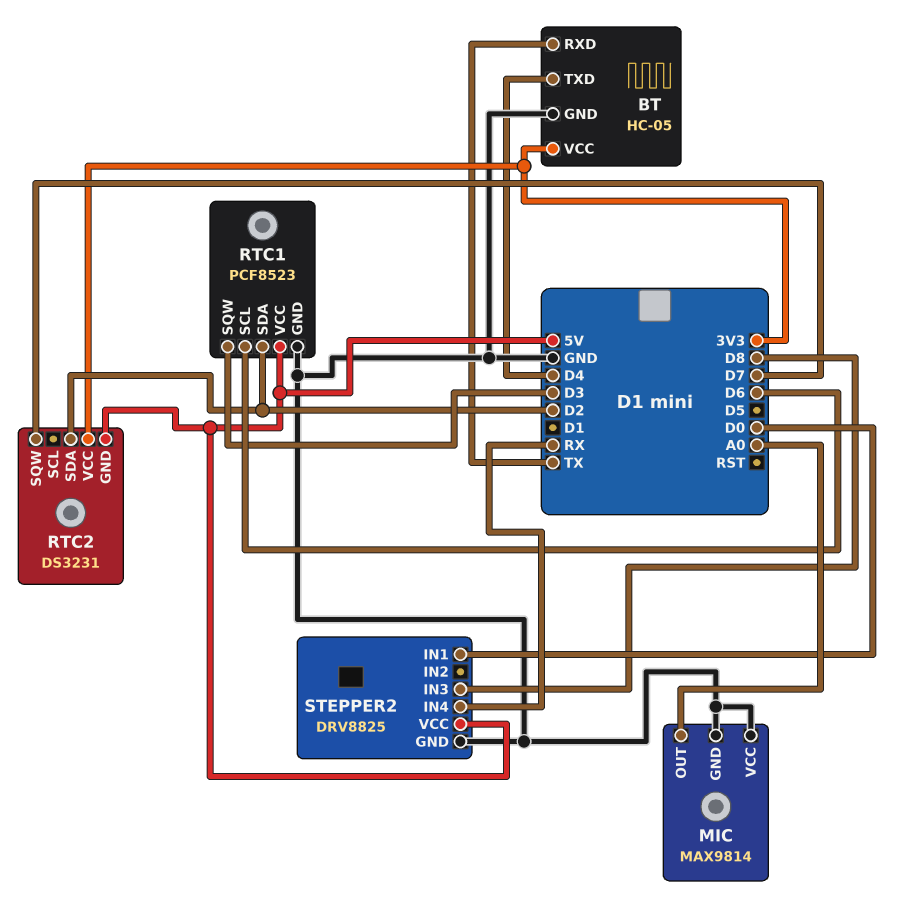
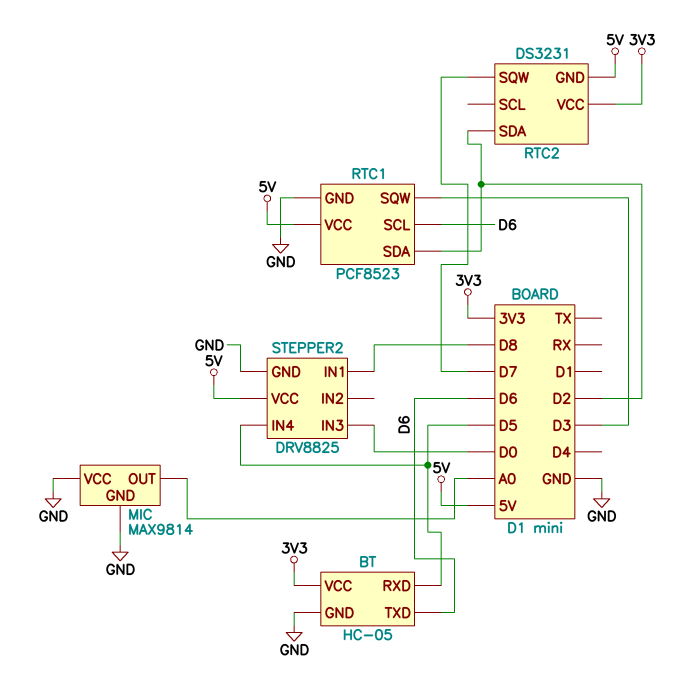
BT pin RXD: TX -> D5
BT pin TXD: D4 -> D6
STEPPER2 pin IN1: D0 -> D8
STEPPER2 pin IN3: D8 -> D0
STEPPER2 pin IN4: RX -> D5

